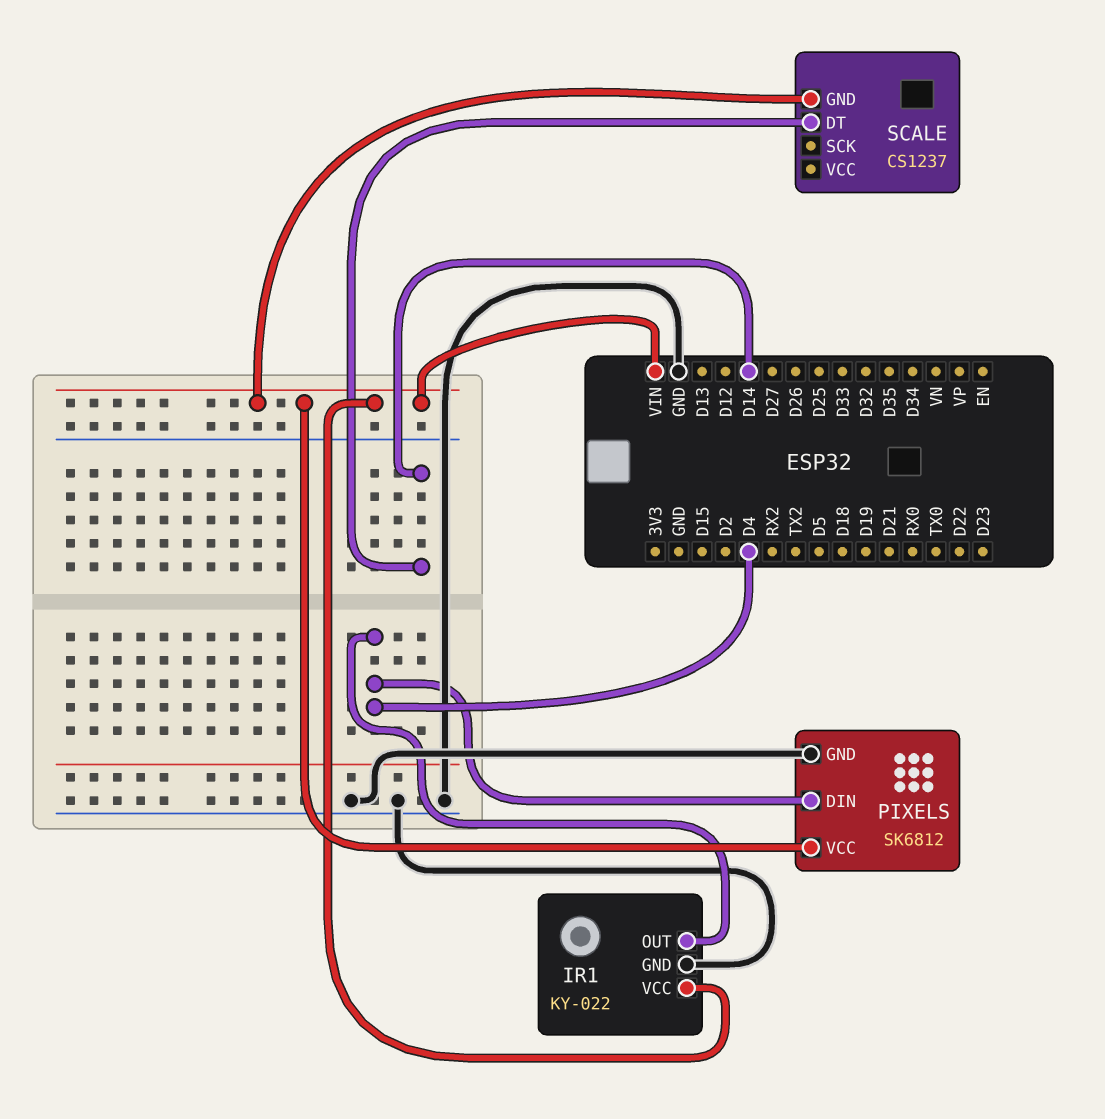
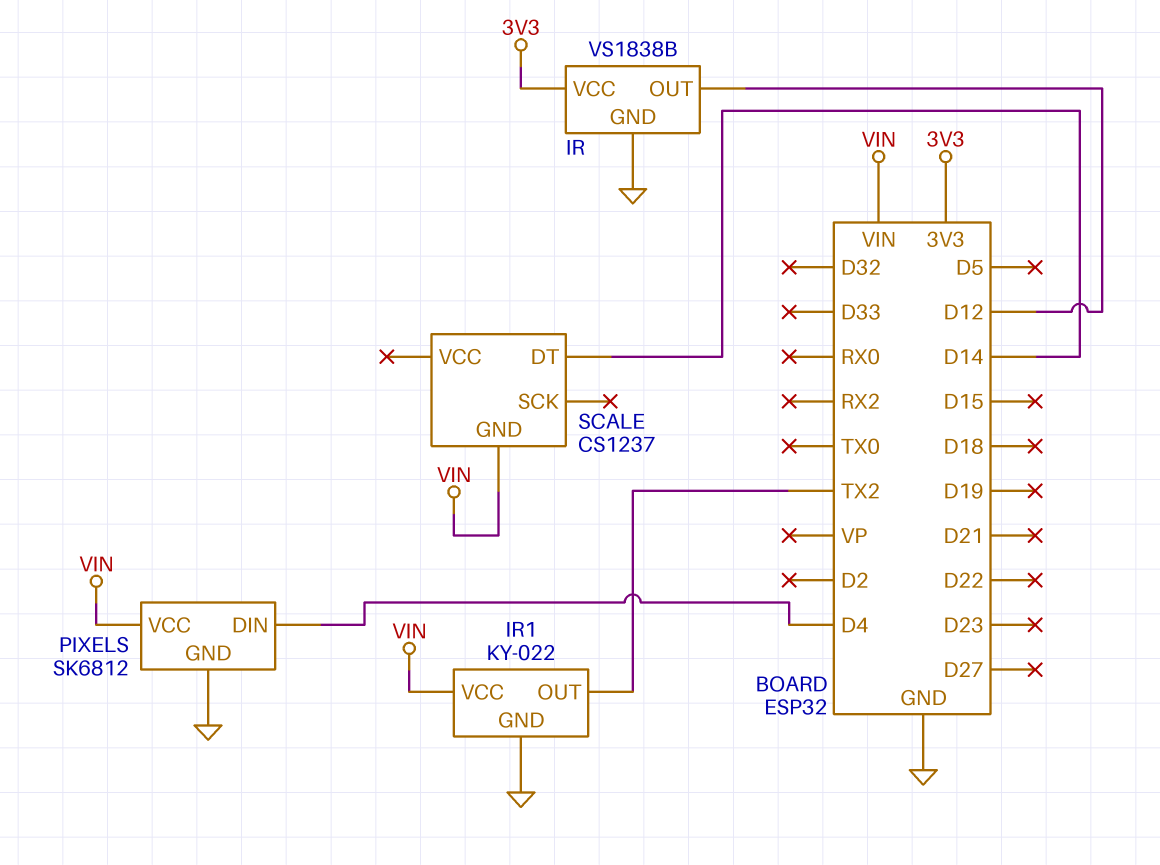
IR: none -> VS1838B
IR pin GND: none -> GND
IR pin OUT: none -> D12
IR pin VCC: none -> 3V3
IR1 pin OUT: D4 -> TX2

